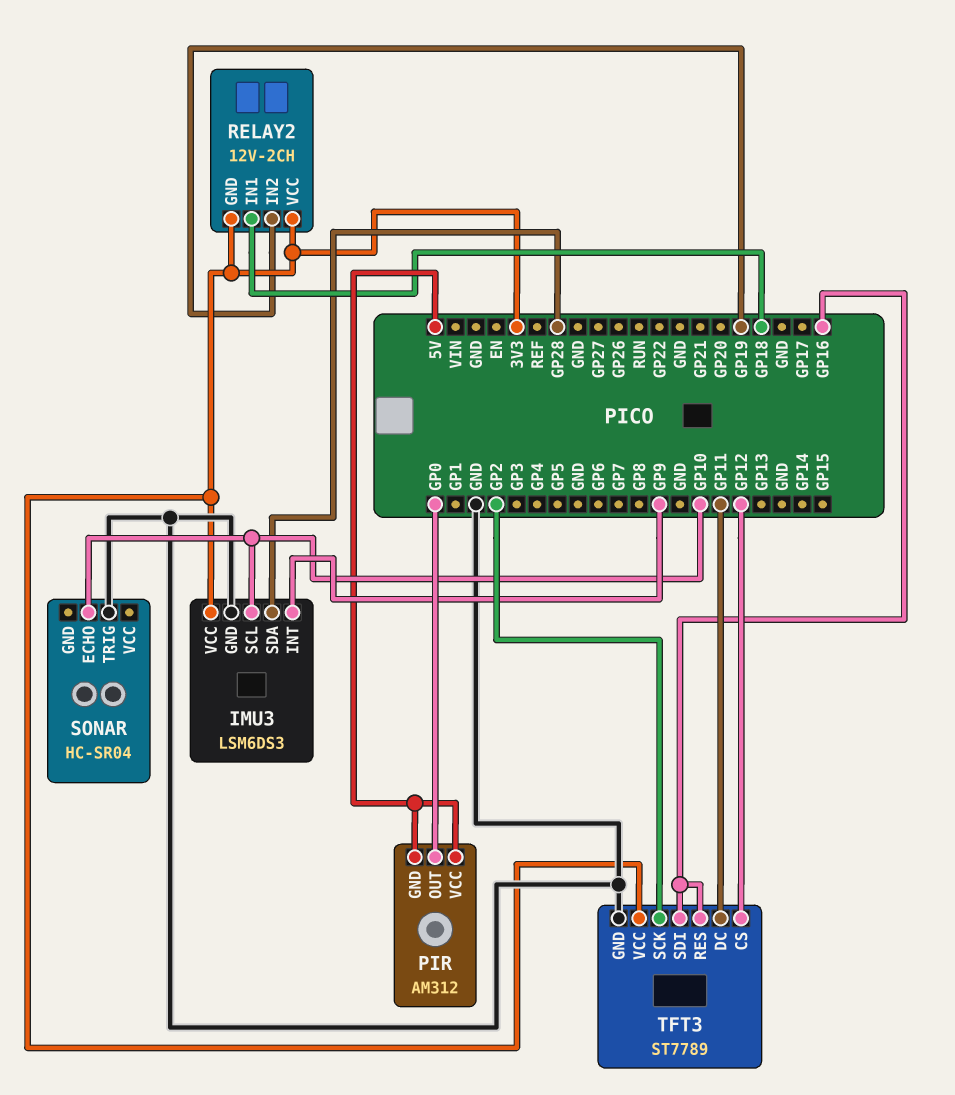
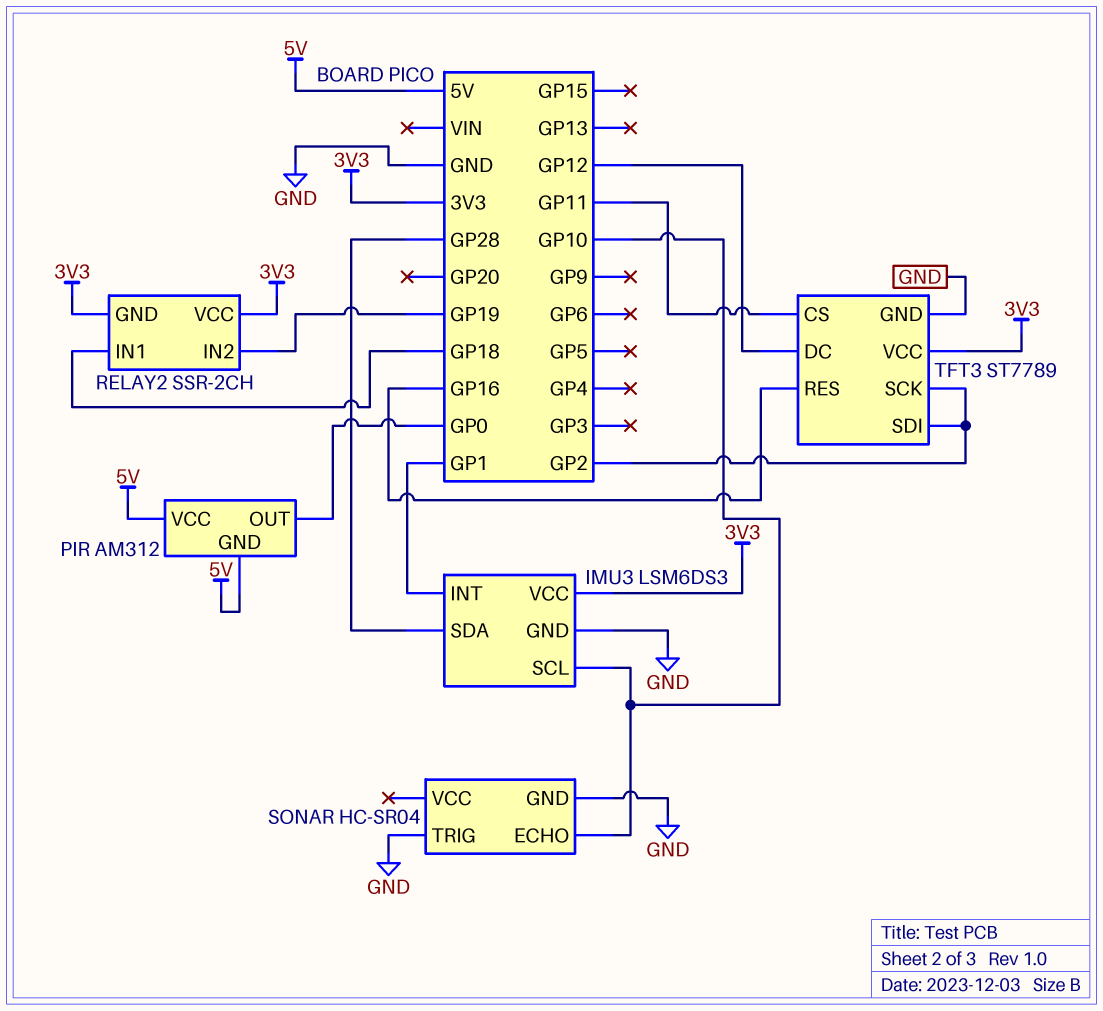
IMU3 pin INT: GP9 -> GP1
RELAY2: 12V-2CH -> SSR-2CH
SONAR pin GND: none -> GND
TFT3 pin CS: GP12 -> GP11
TFT3 pin DC: GP11 -> GP12
TFT3 pin SDI: GP16 -> GP2

